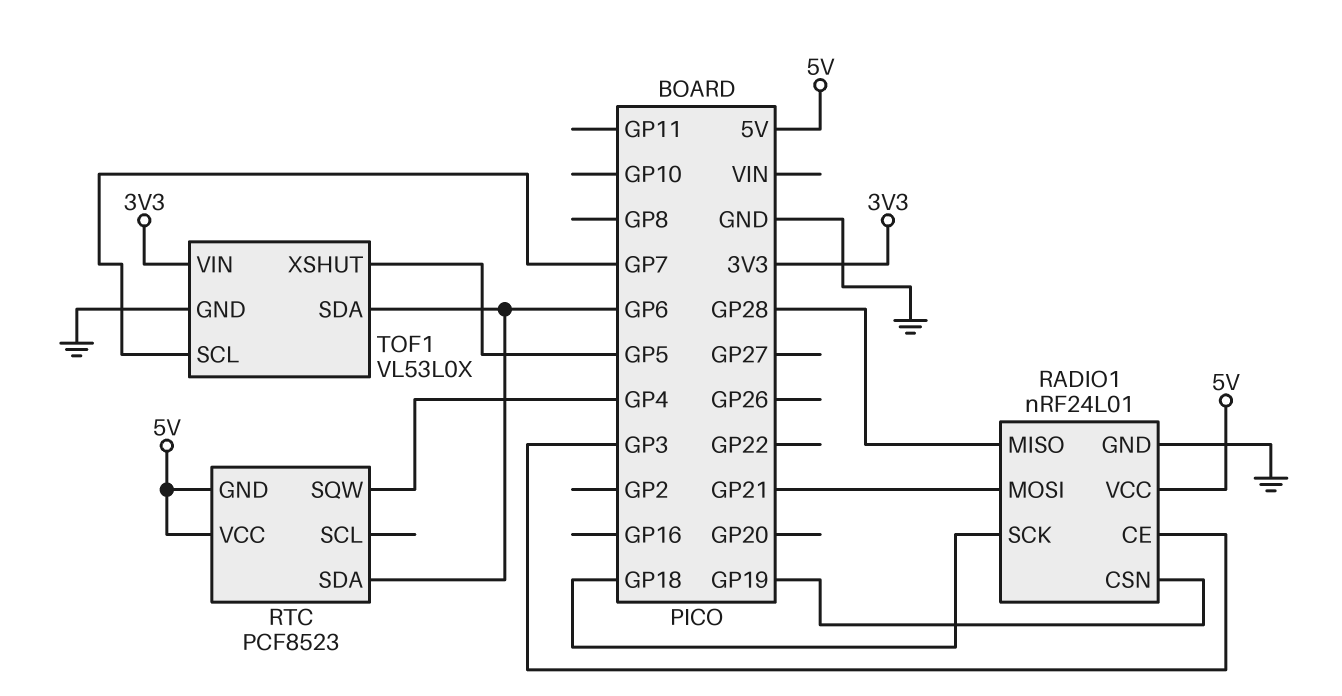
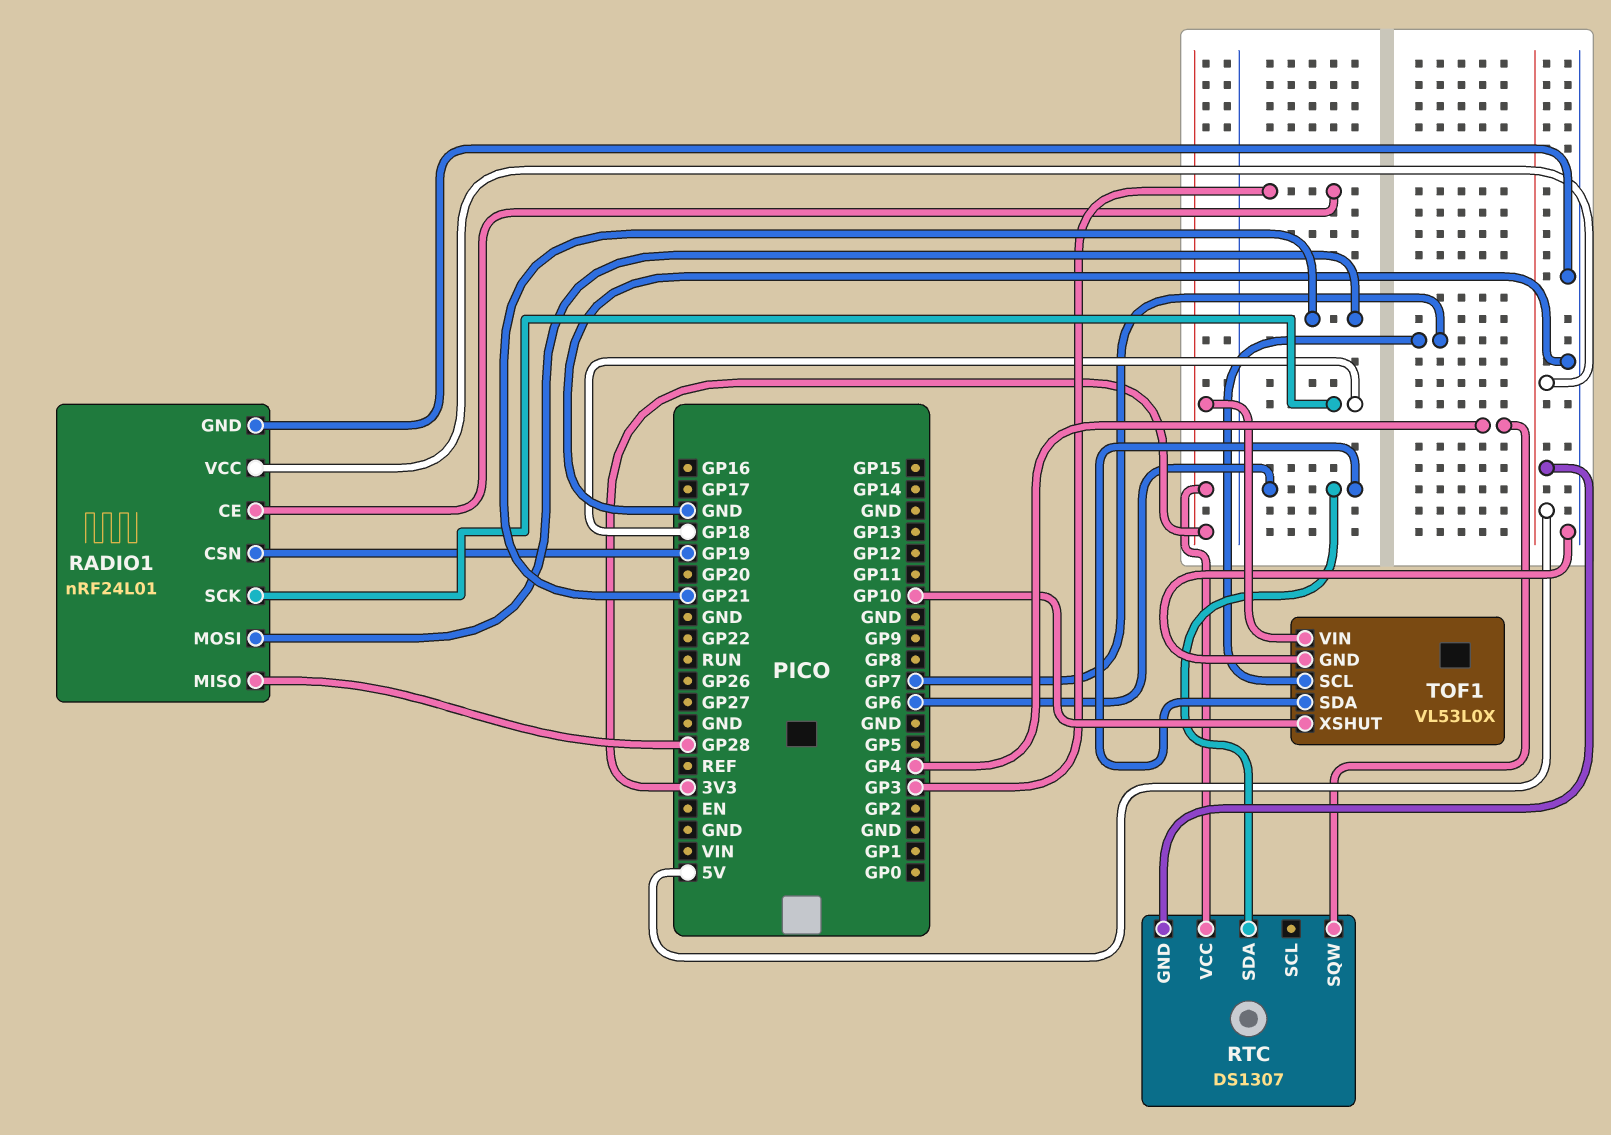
RTC: PCF8523 -> DS1307
RTC pin VCC: 5V -> 3V3
TOF1 pin XSHUT: GP5 -> GP10

